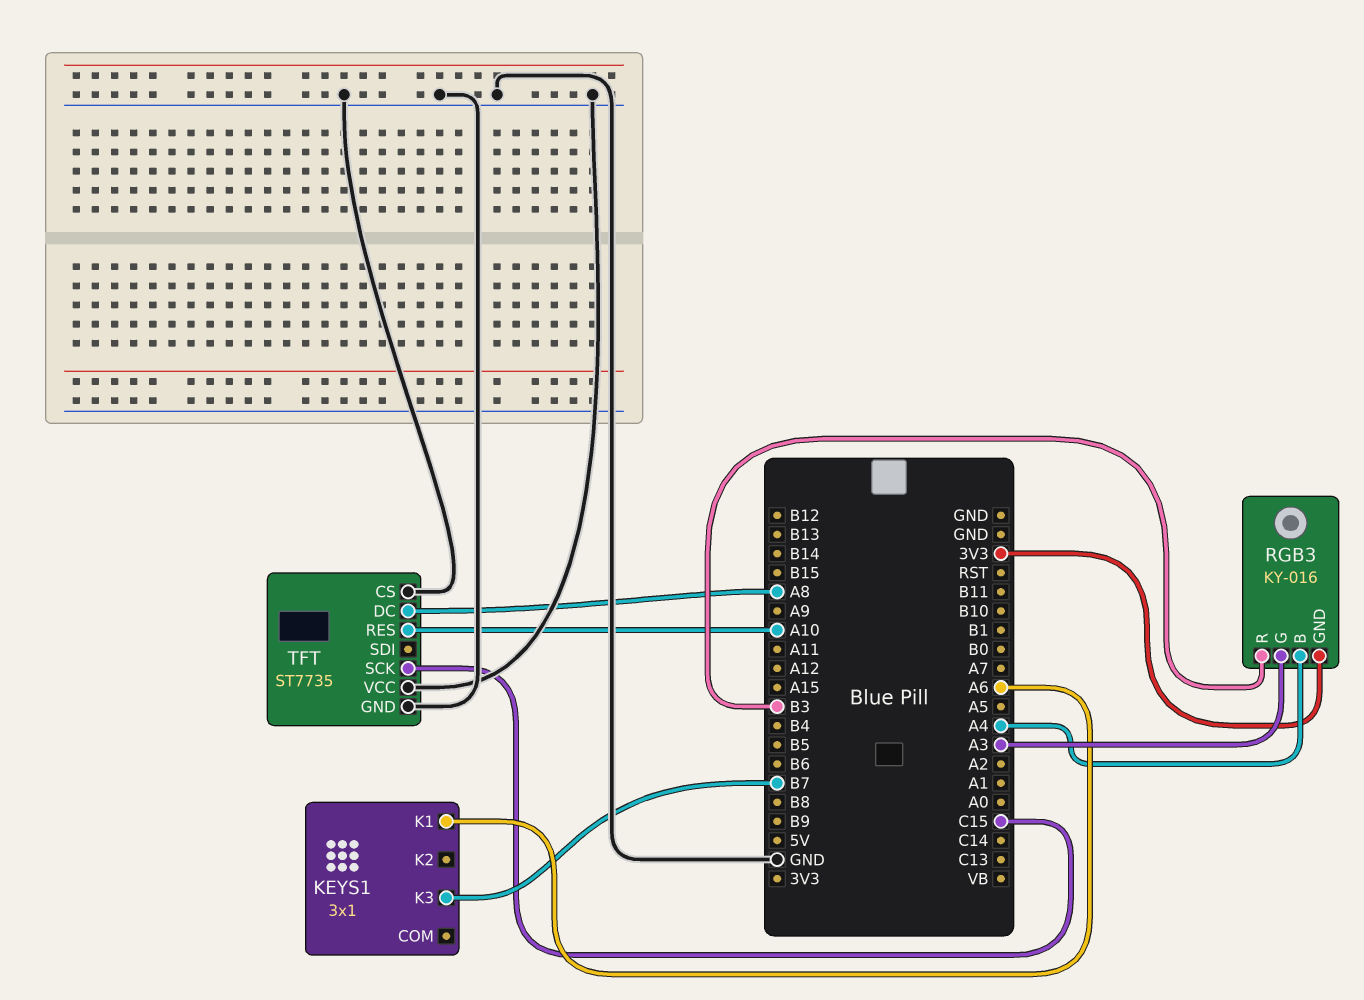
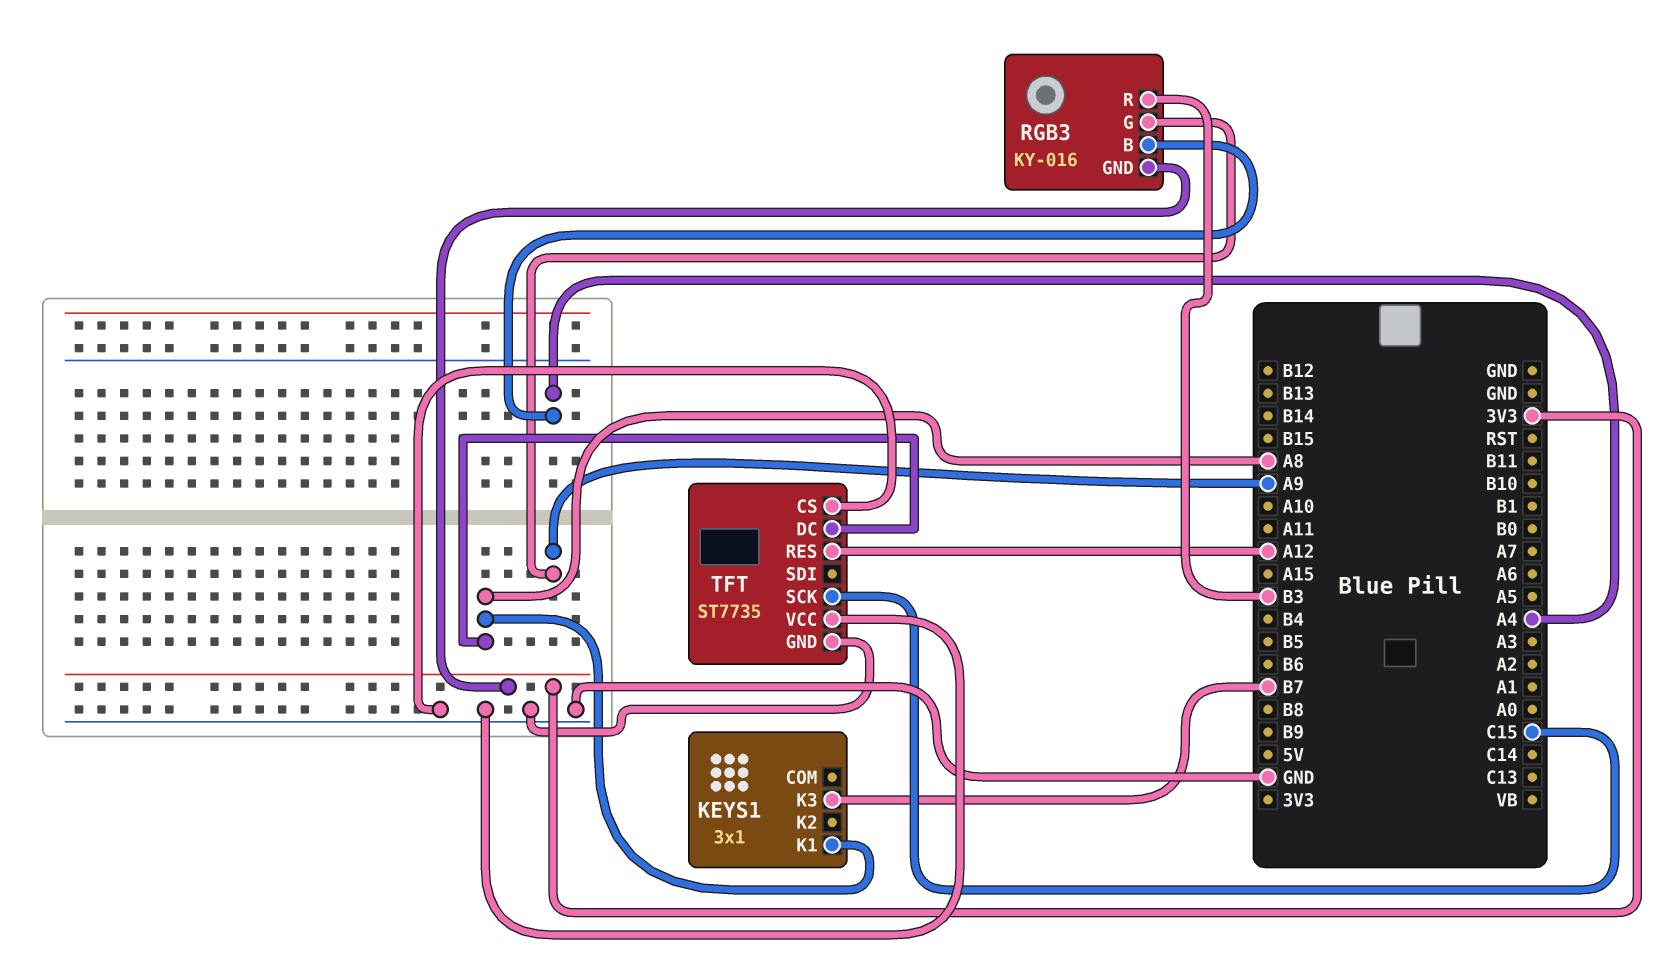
KEYS1 pin K1: A6 -> A8
RGB3 pin G: A3 -> A9
TFT pin RES: A10 -> A12

